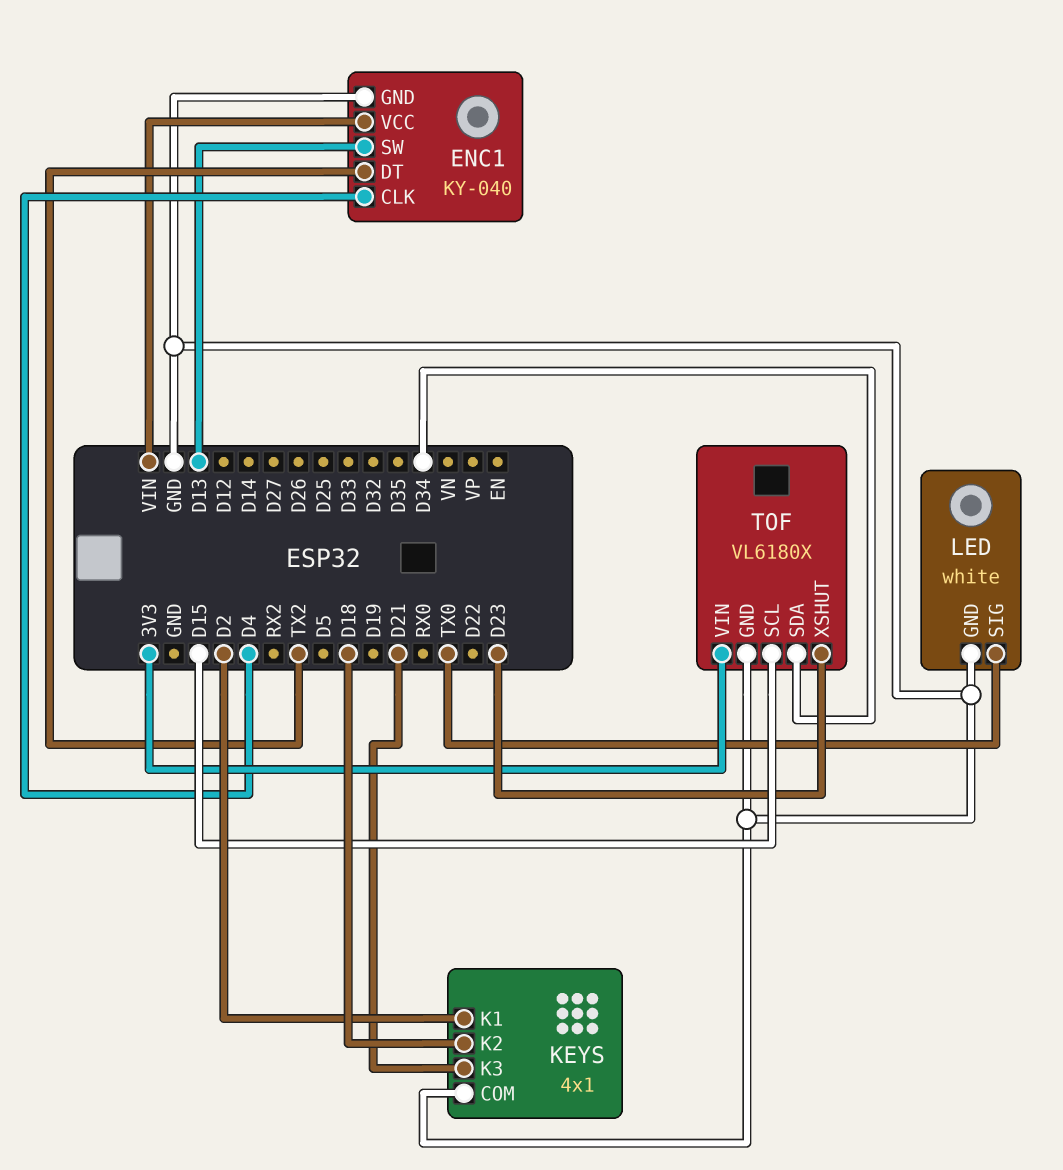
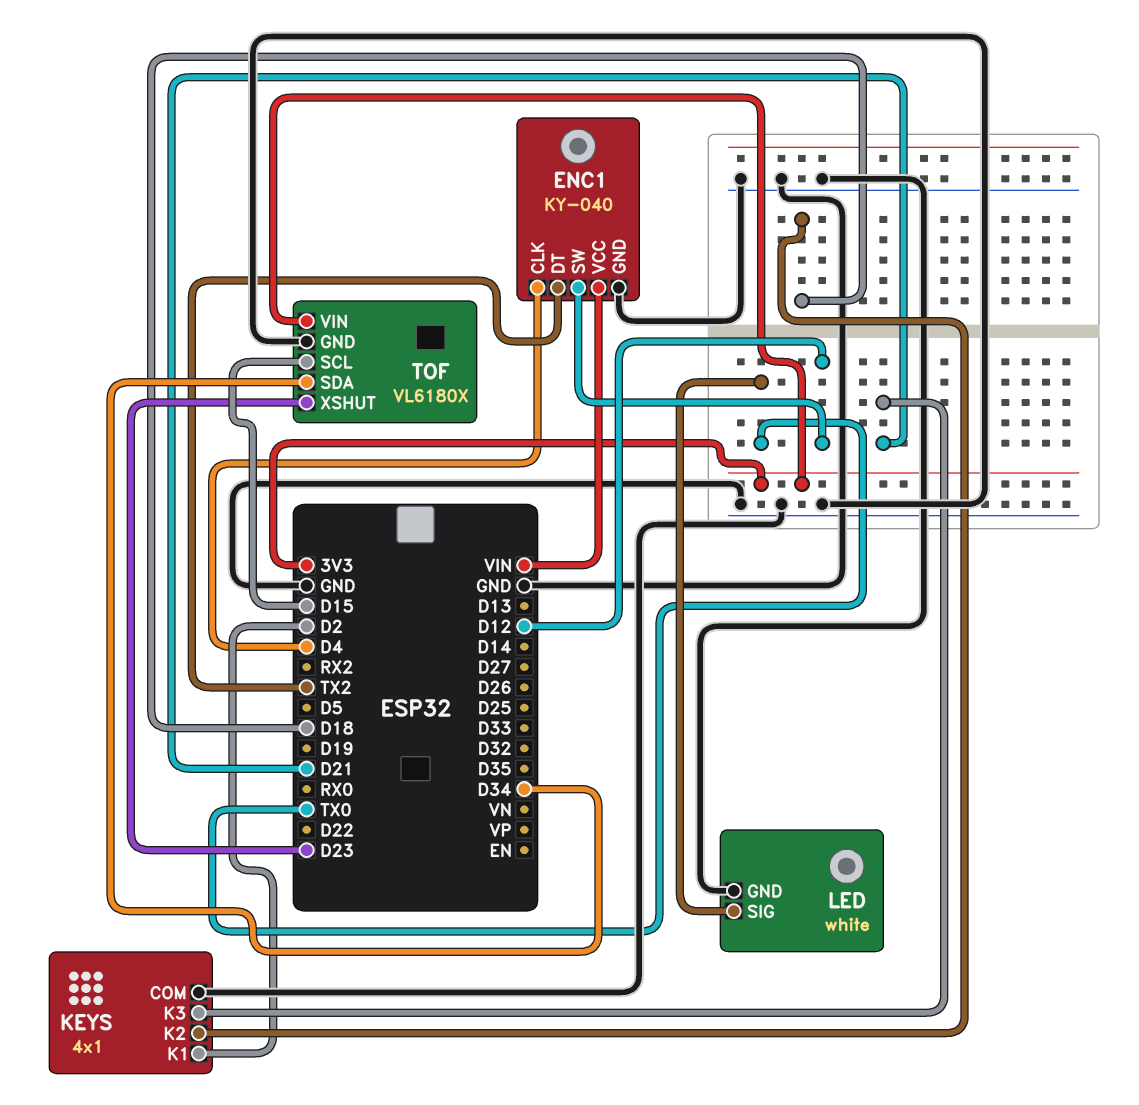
ENC1 pin SW: D13 -> D12

